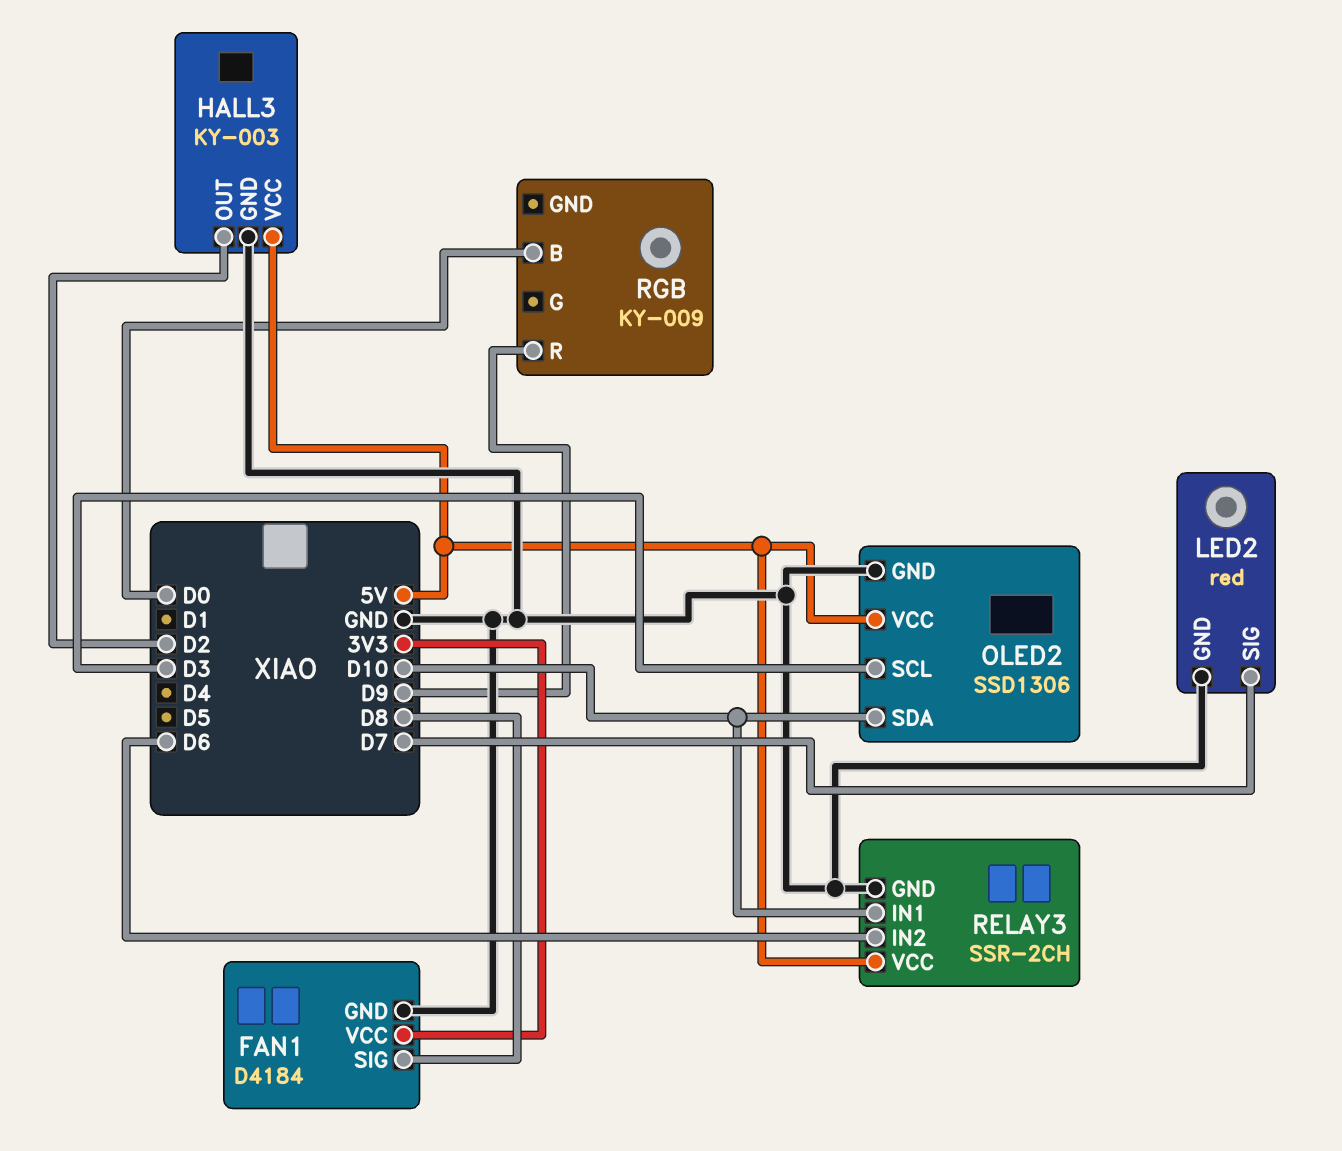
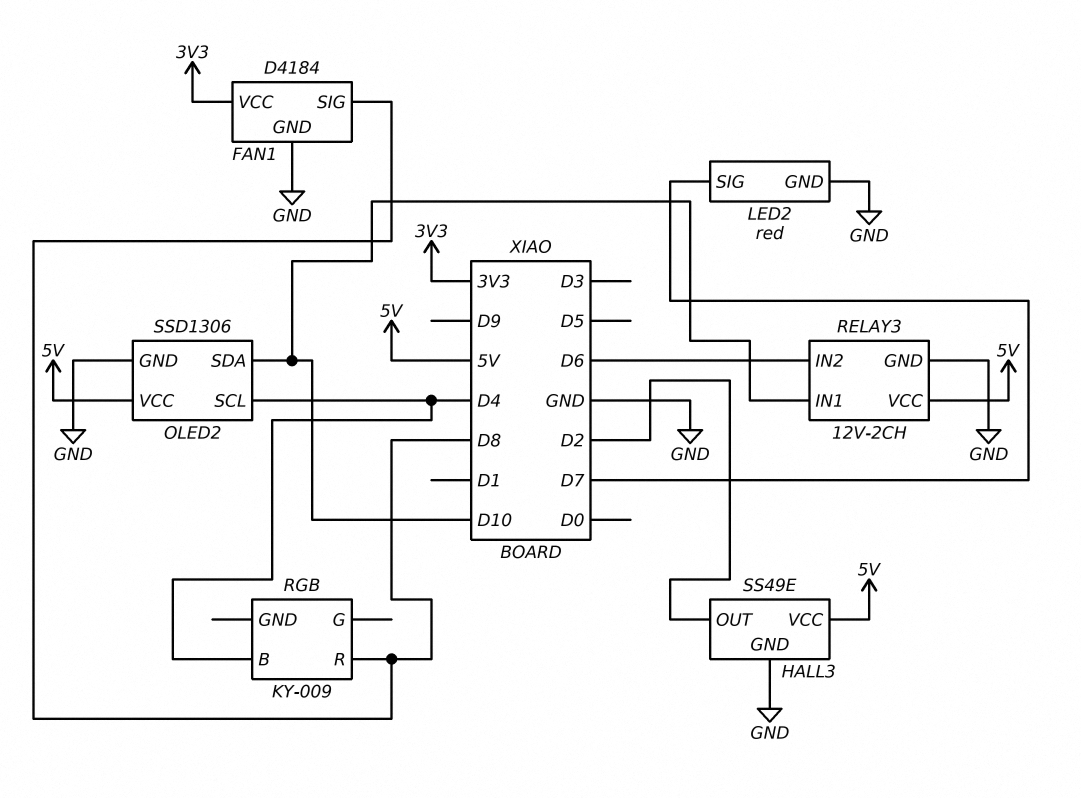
HALL3: KY-003 -> SS49E
OLED2 pin SCL: D3 -> D4
RELAY3: SSR-2CH -> 12V-2CH
RGB pin B: D0 -> D4
RGB pin R: D9 -> D8

